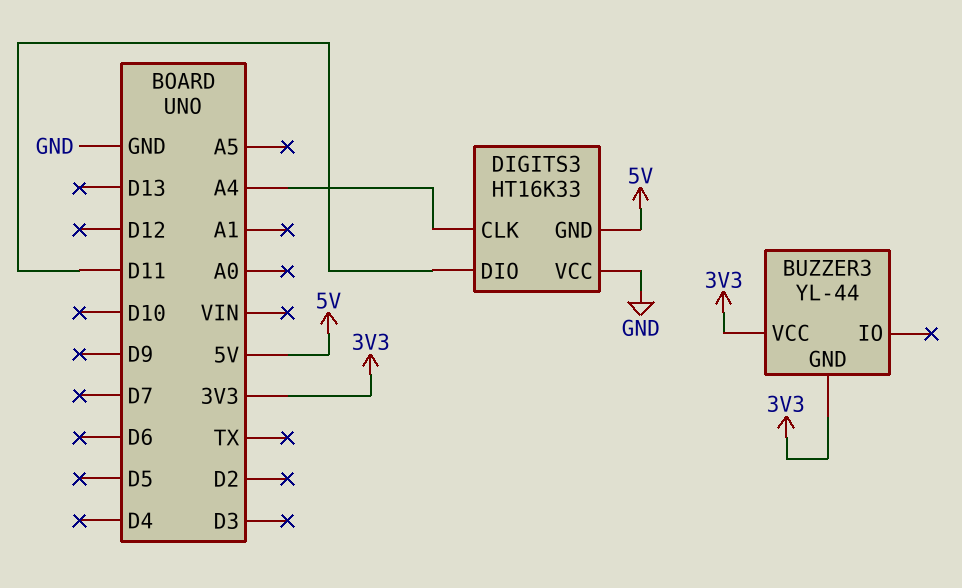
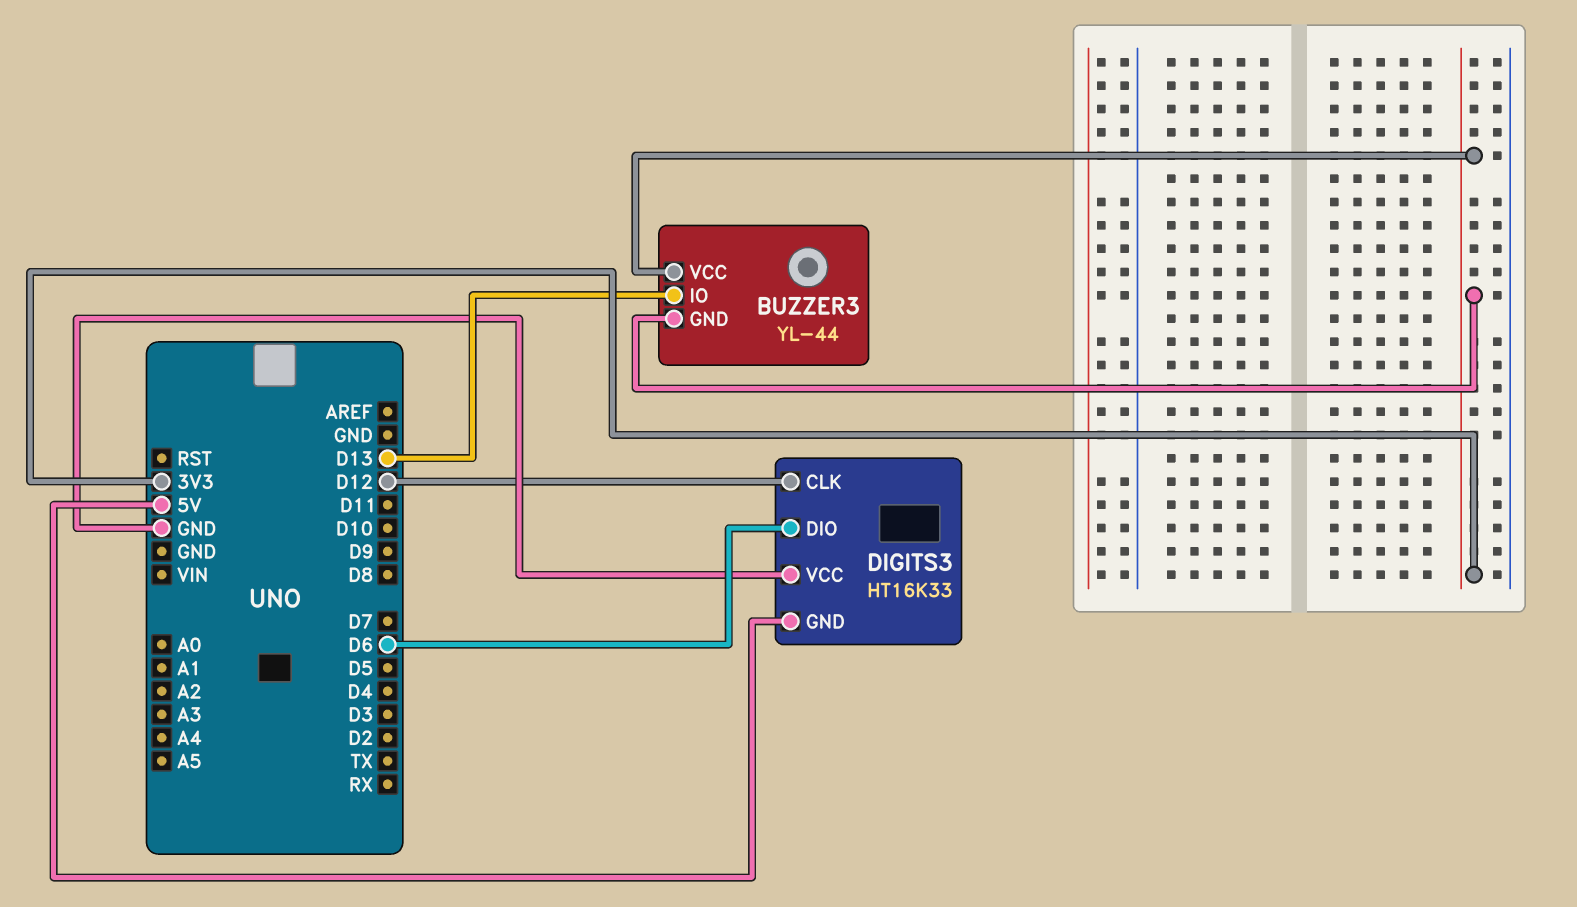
BUZZER3 pin IO: none -> D13
DIGITS3 pin CLK: A4 -> D12
DIGITS3 pin DIO: D11 -> D6

